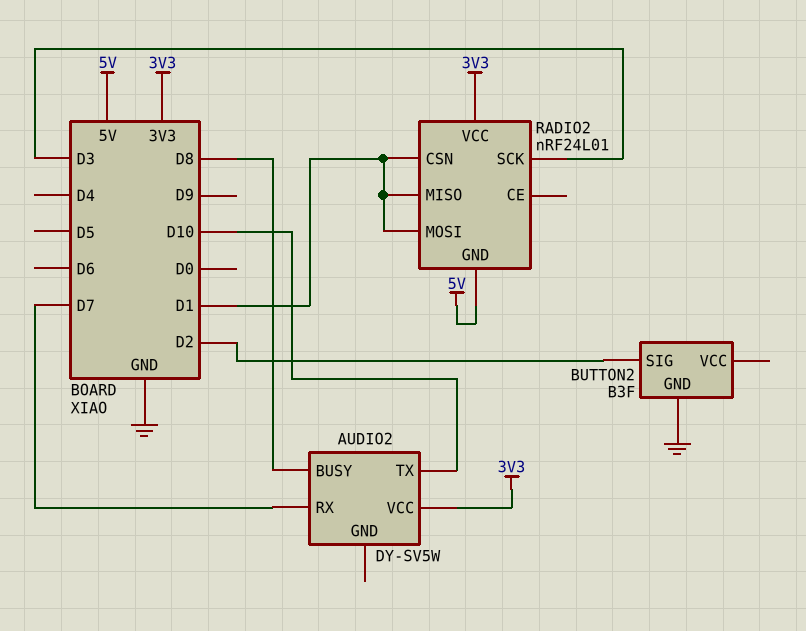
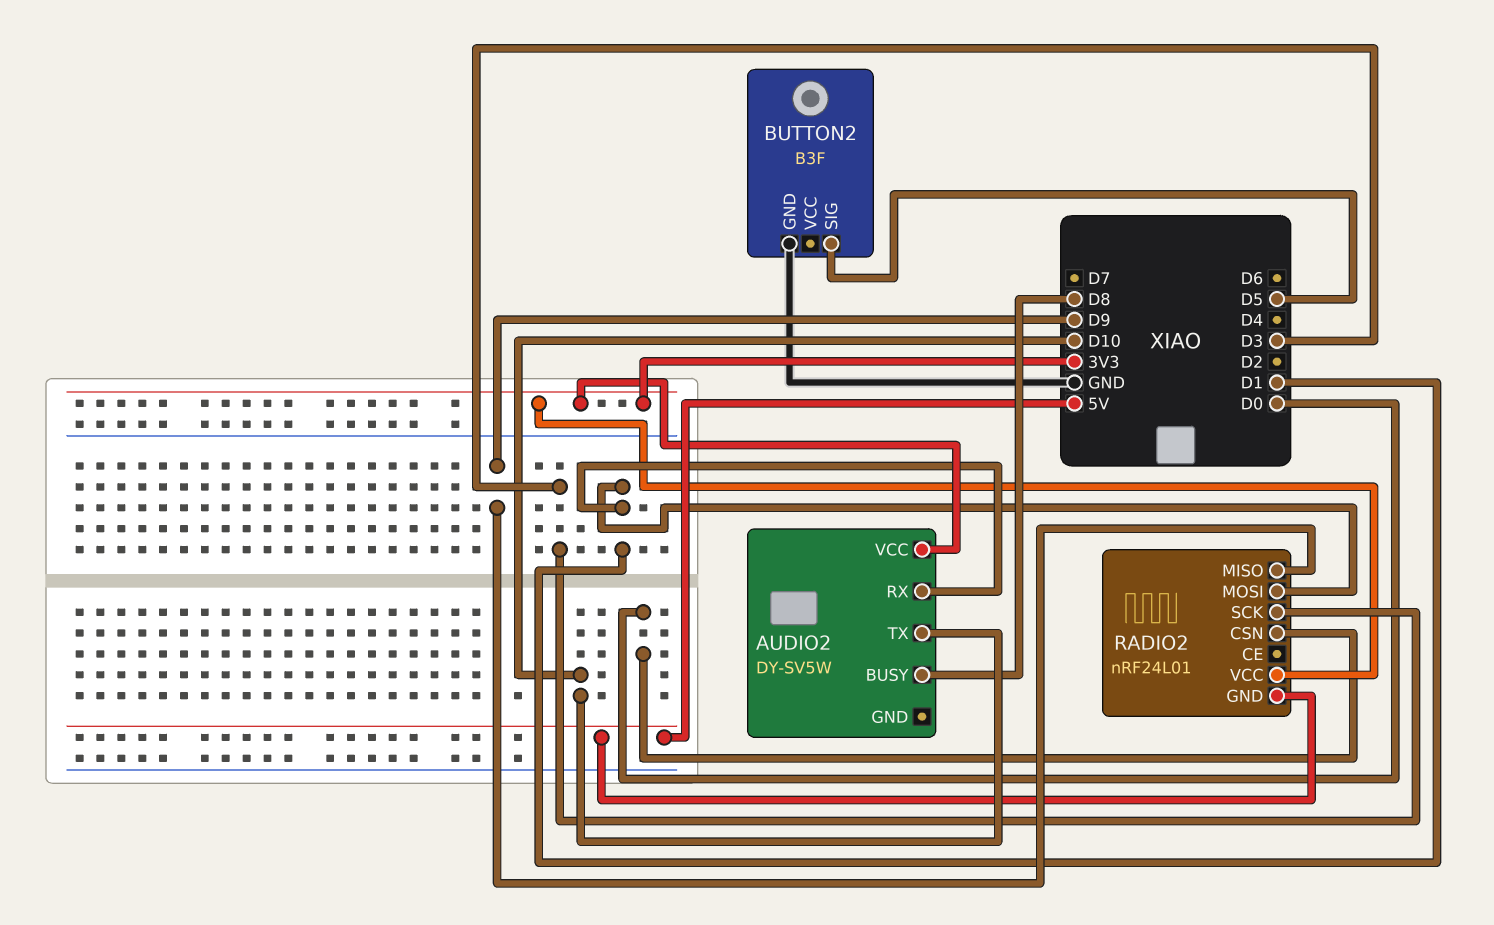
AUDIO2 pin RX: D7 -> D1
BUTTON2 pin SIG: D2 -> D5
RADIO2 pin CSN: D1 -> D0
RADIO2 pin MISO: D1 -> D9

